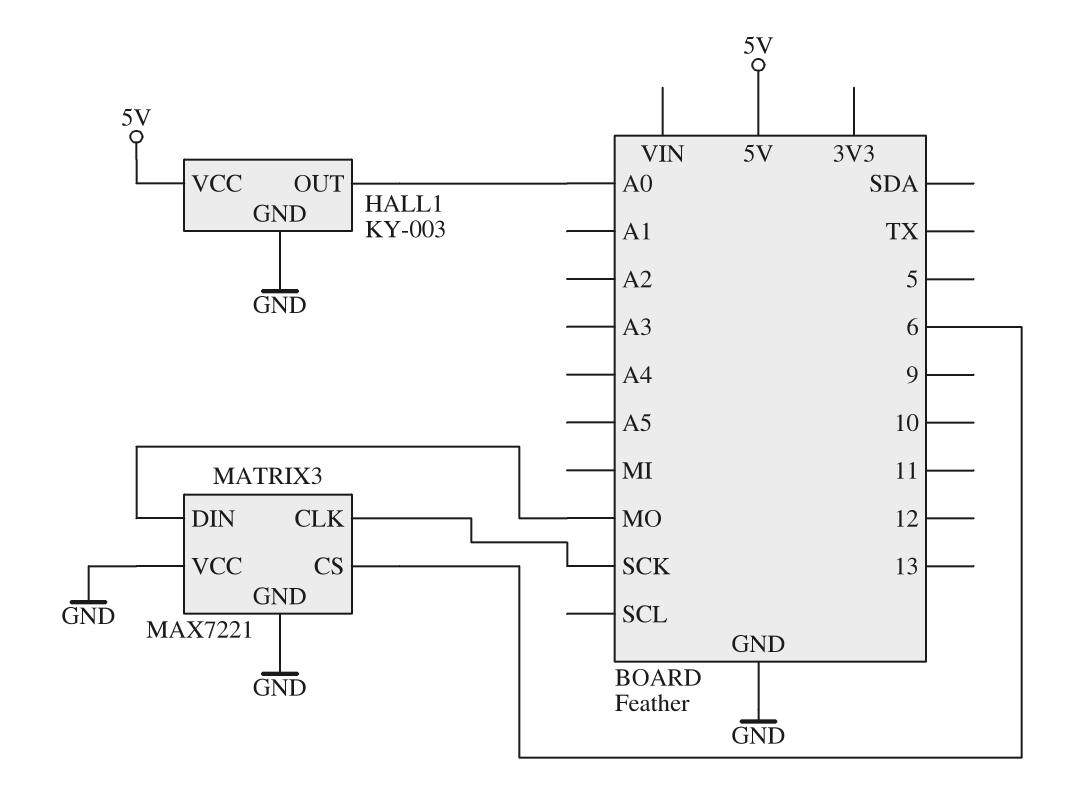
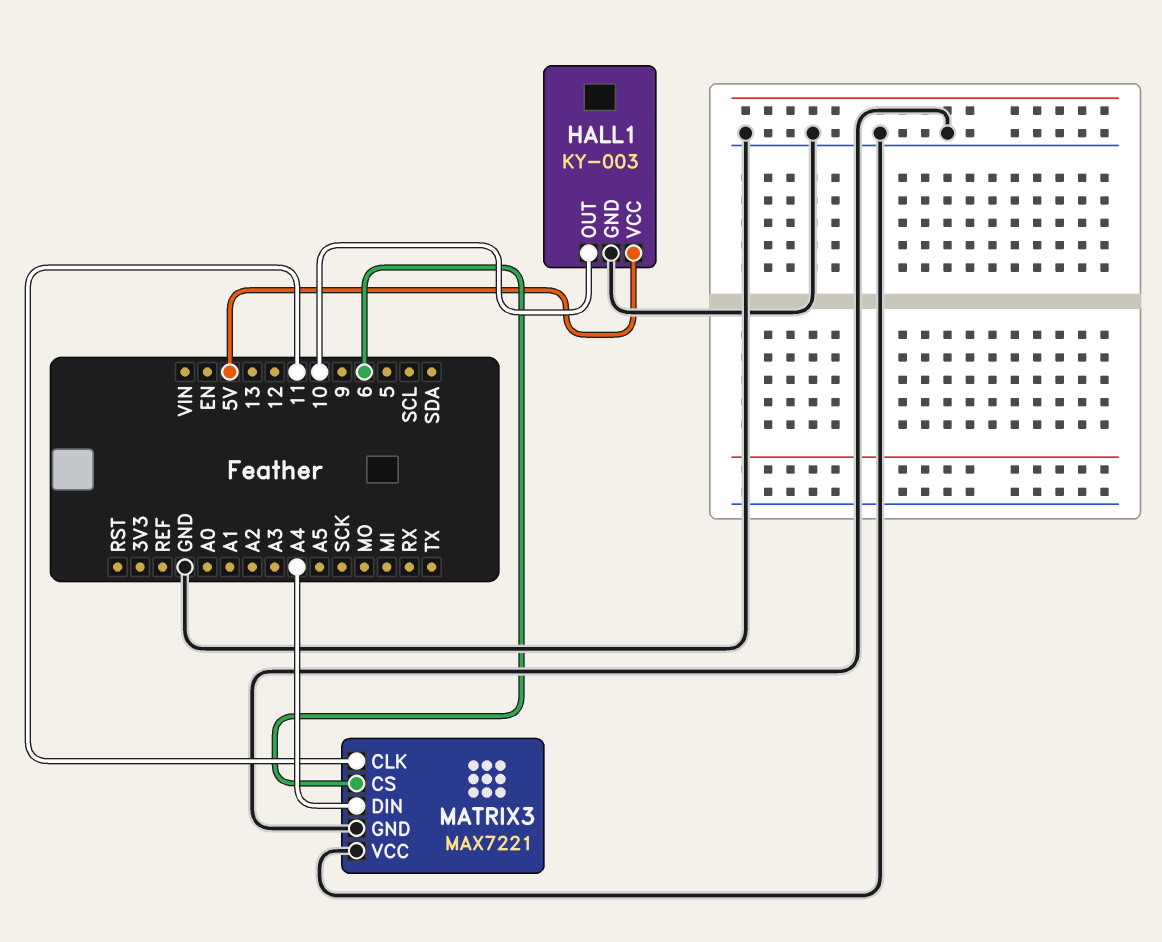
HALL1 pin OUT: A0 -> 10
MATRIX3 pin CLK: SCK -> 11
MATRIX3 pin DIN: MO -> A4

